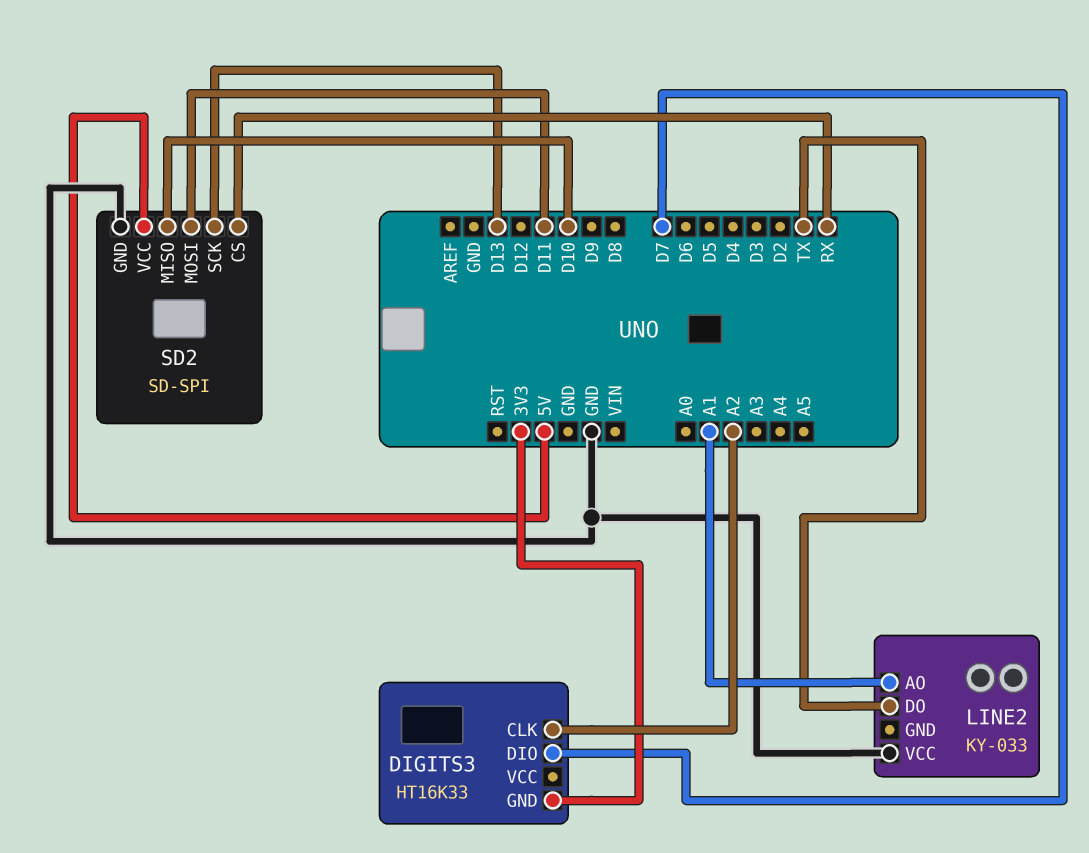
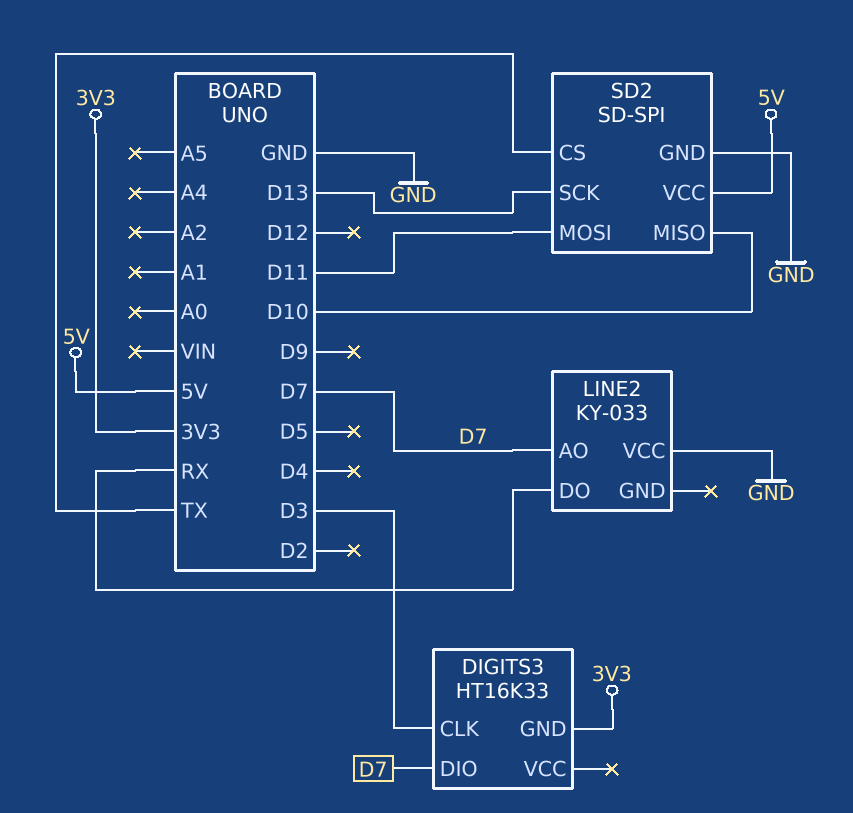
DIGITS3 pin CLK: A2 -> D3
LINE2 pin AO: A1 -> D7
LINE2 pin DO: TX -> RX
SD2 pin CS: RX -> TX

